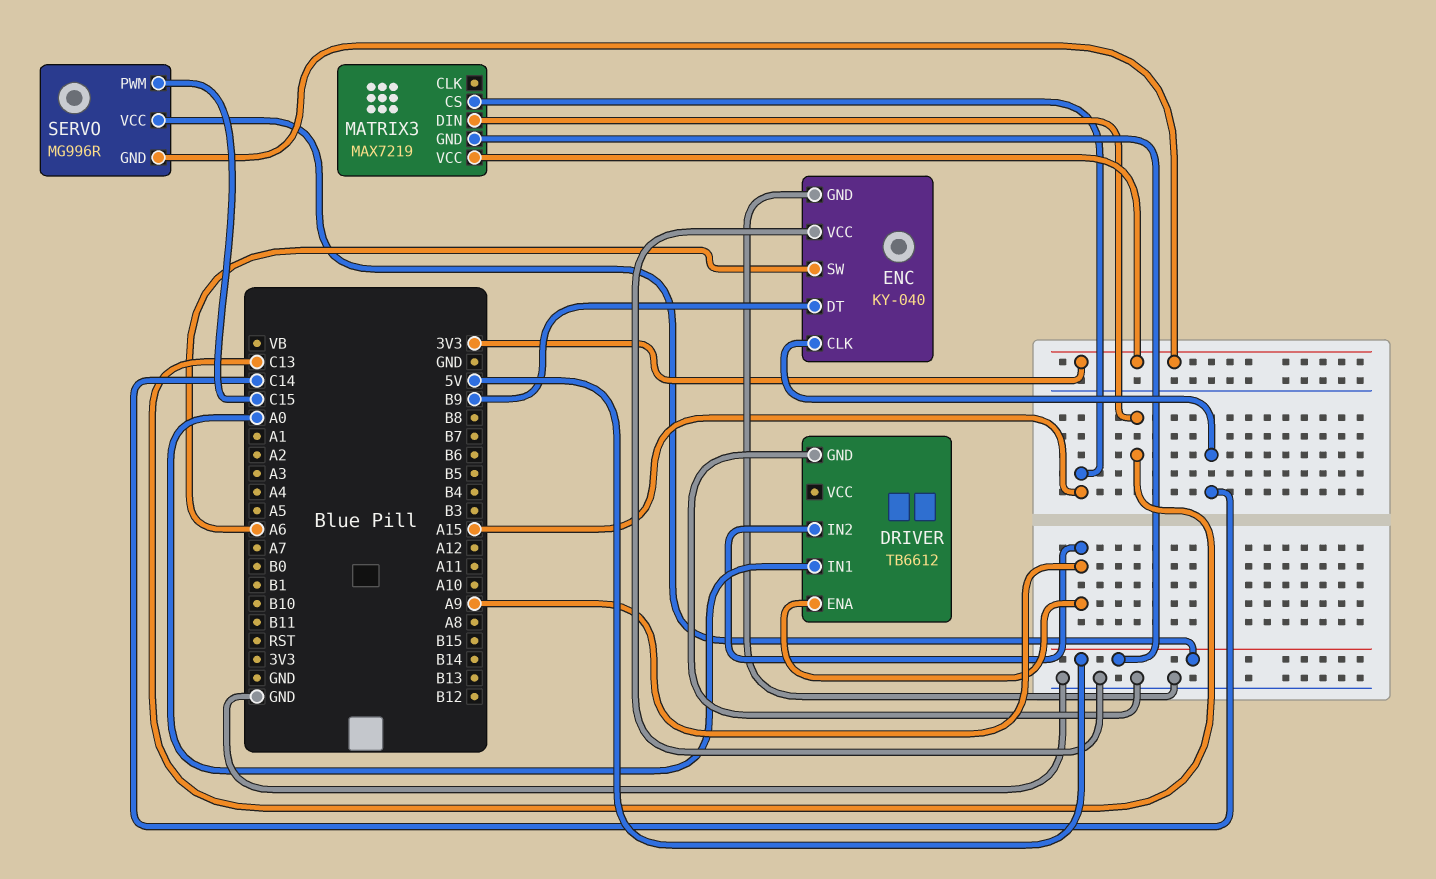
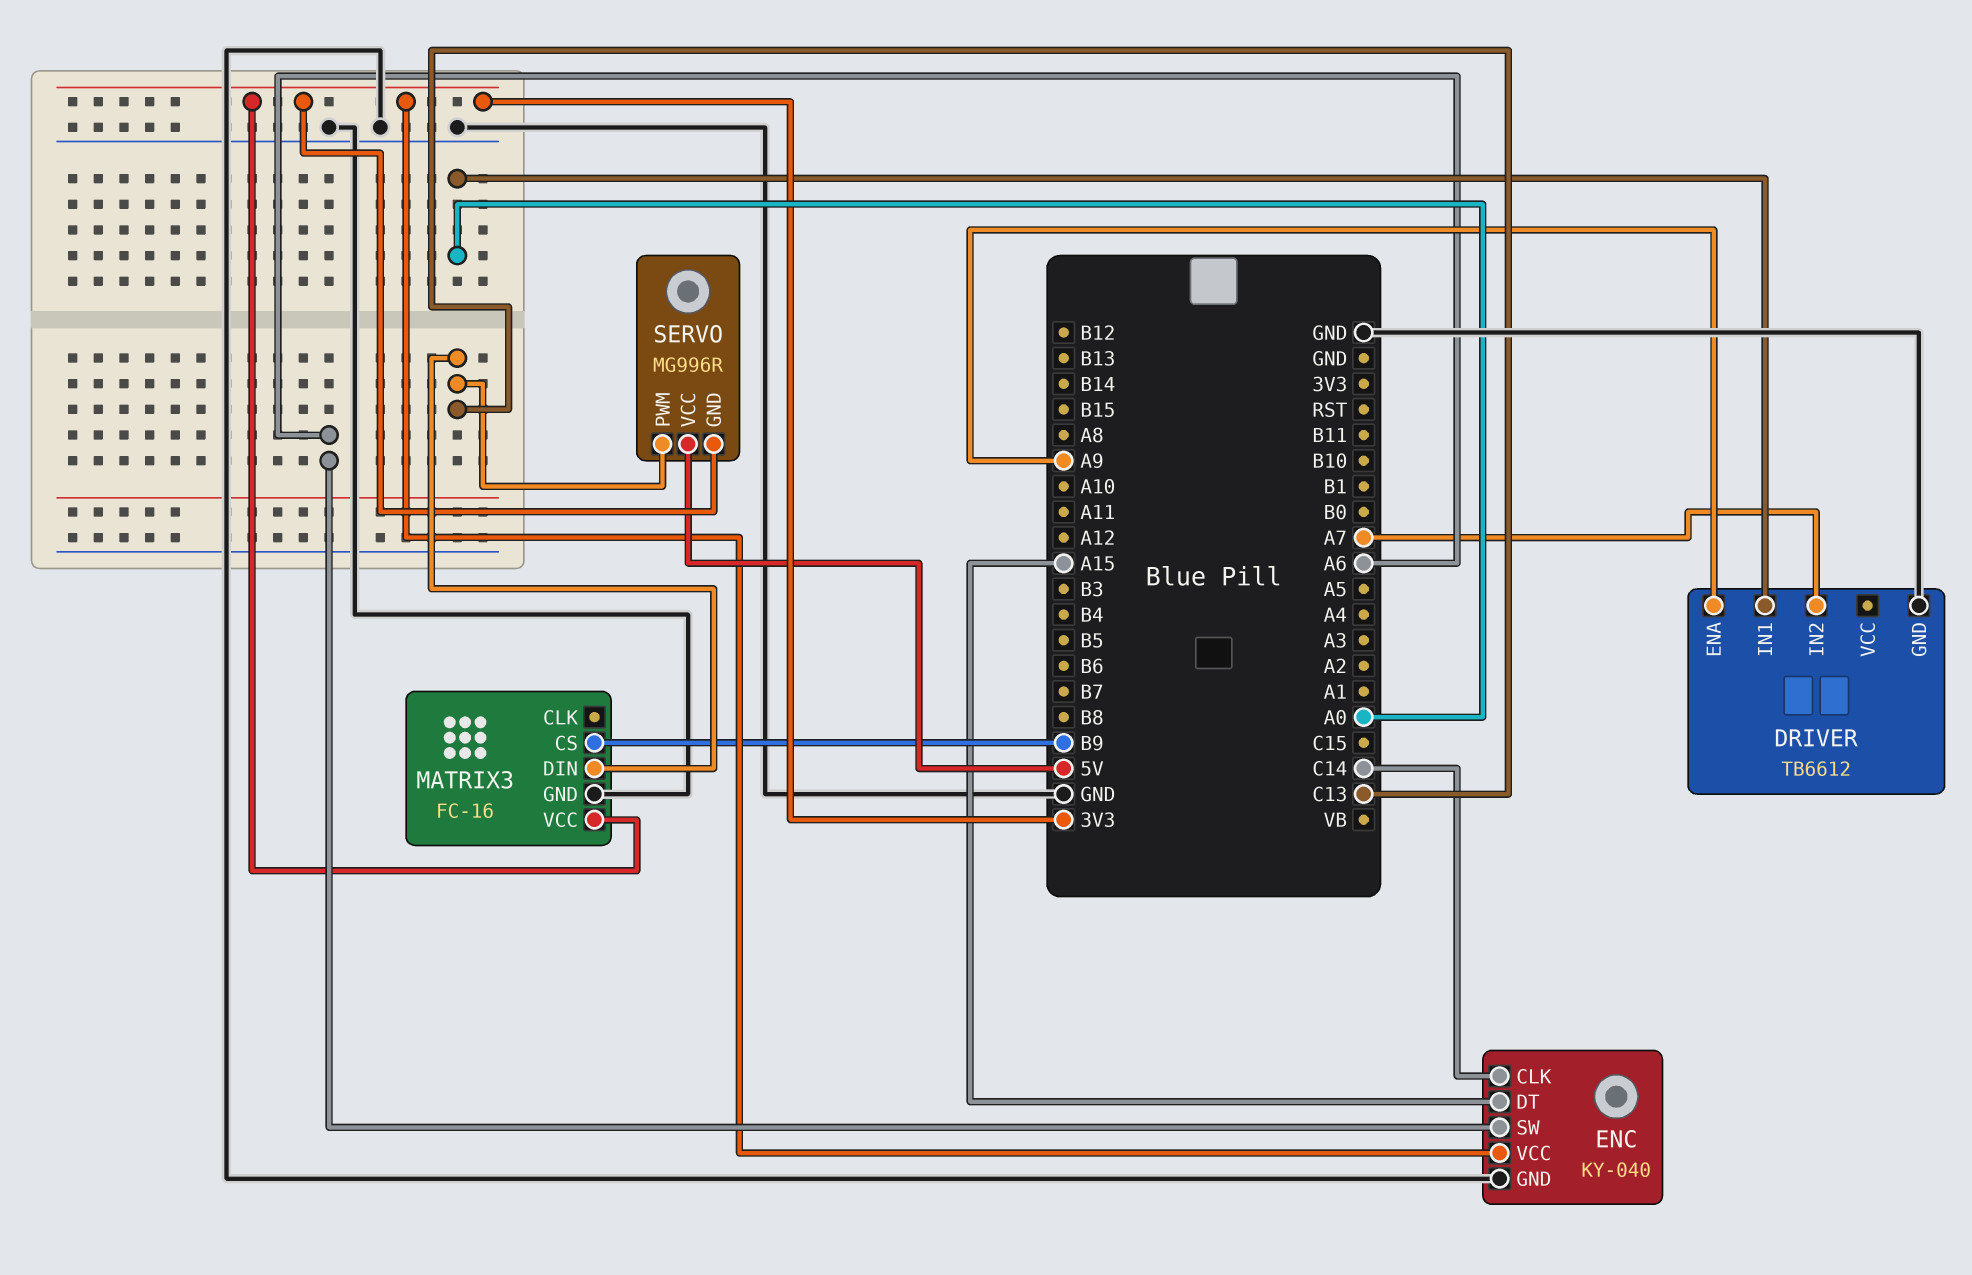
DRIVER pin IN2: A9 -> A7
ENC pin DT: B9 -> A15
ENC pin VCC: GND -> 3V3
MATRIX3: MAX7219 -> FC-16
MATRIX3 pin CS: A15 -> B9
MATRIX3 pin GND: 5V -> GND
SERVO pin PWM: C15 -> C13

